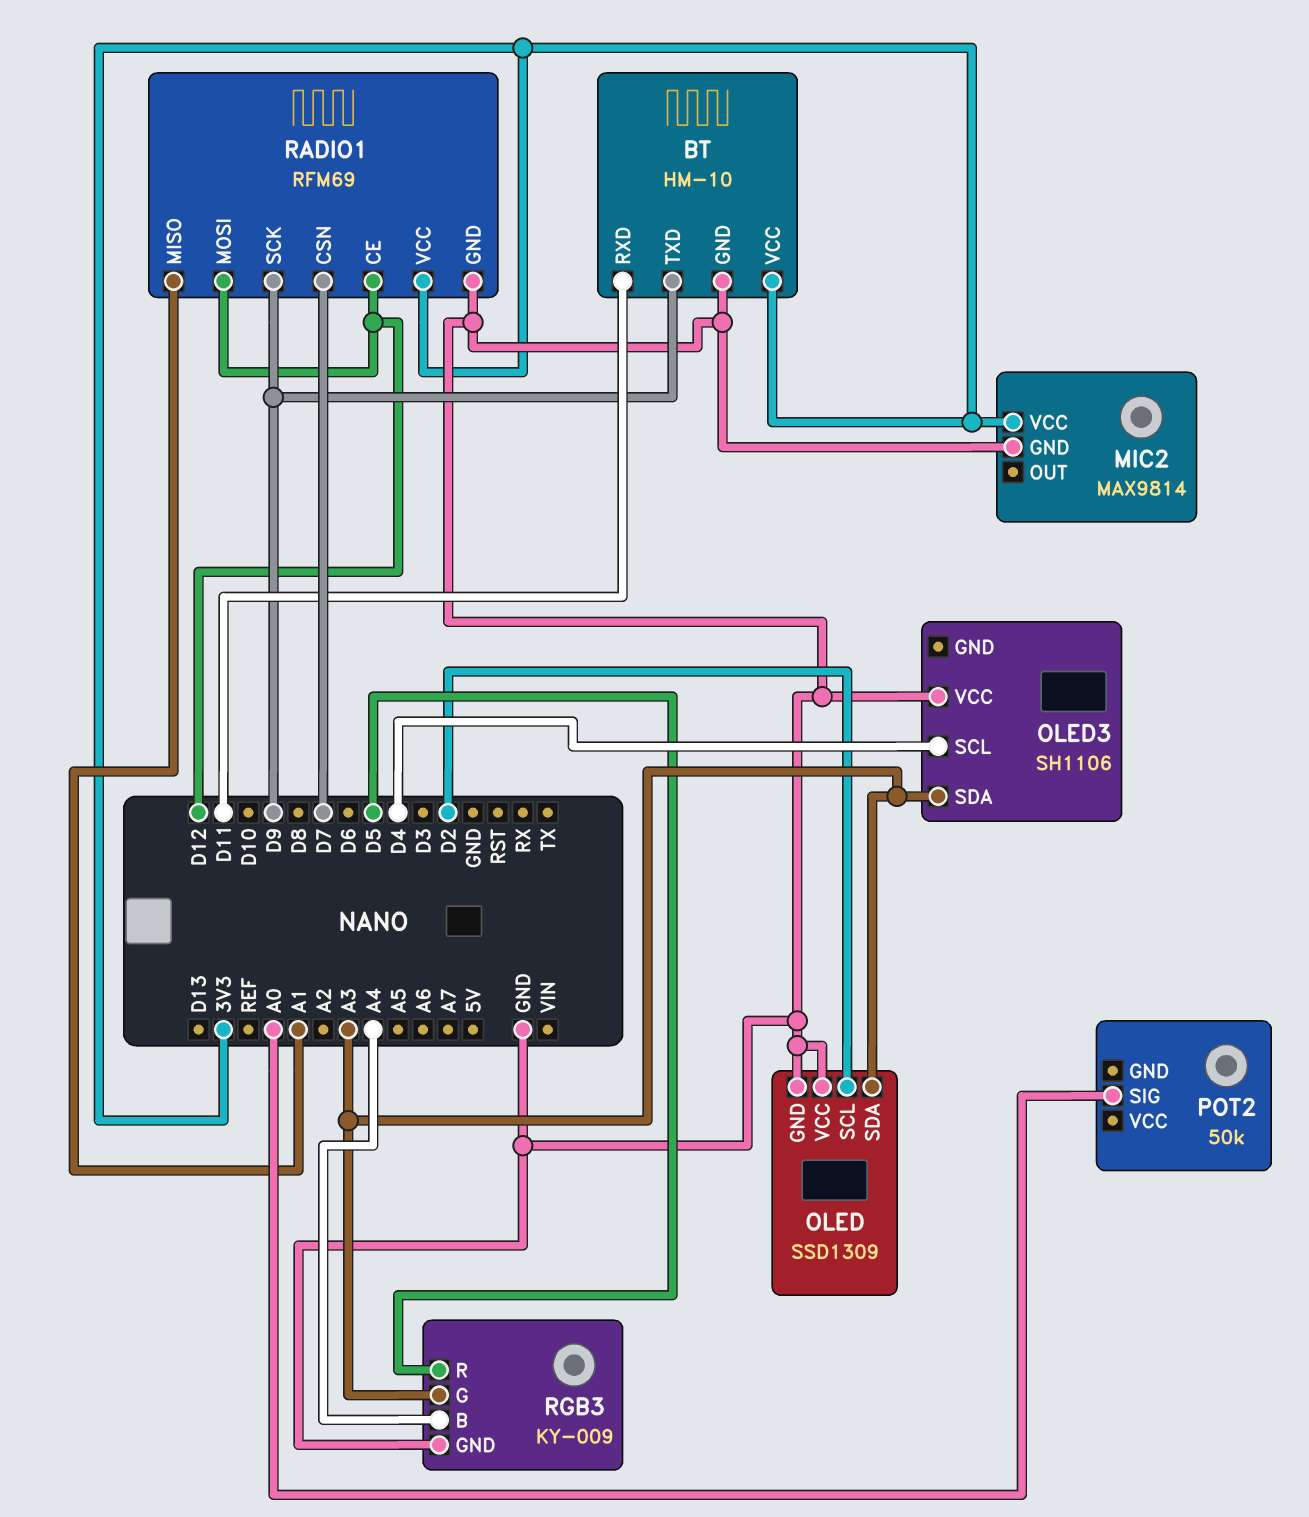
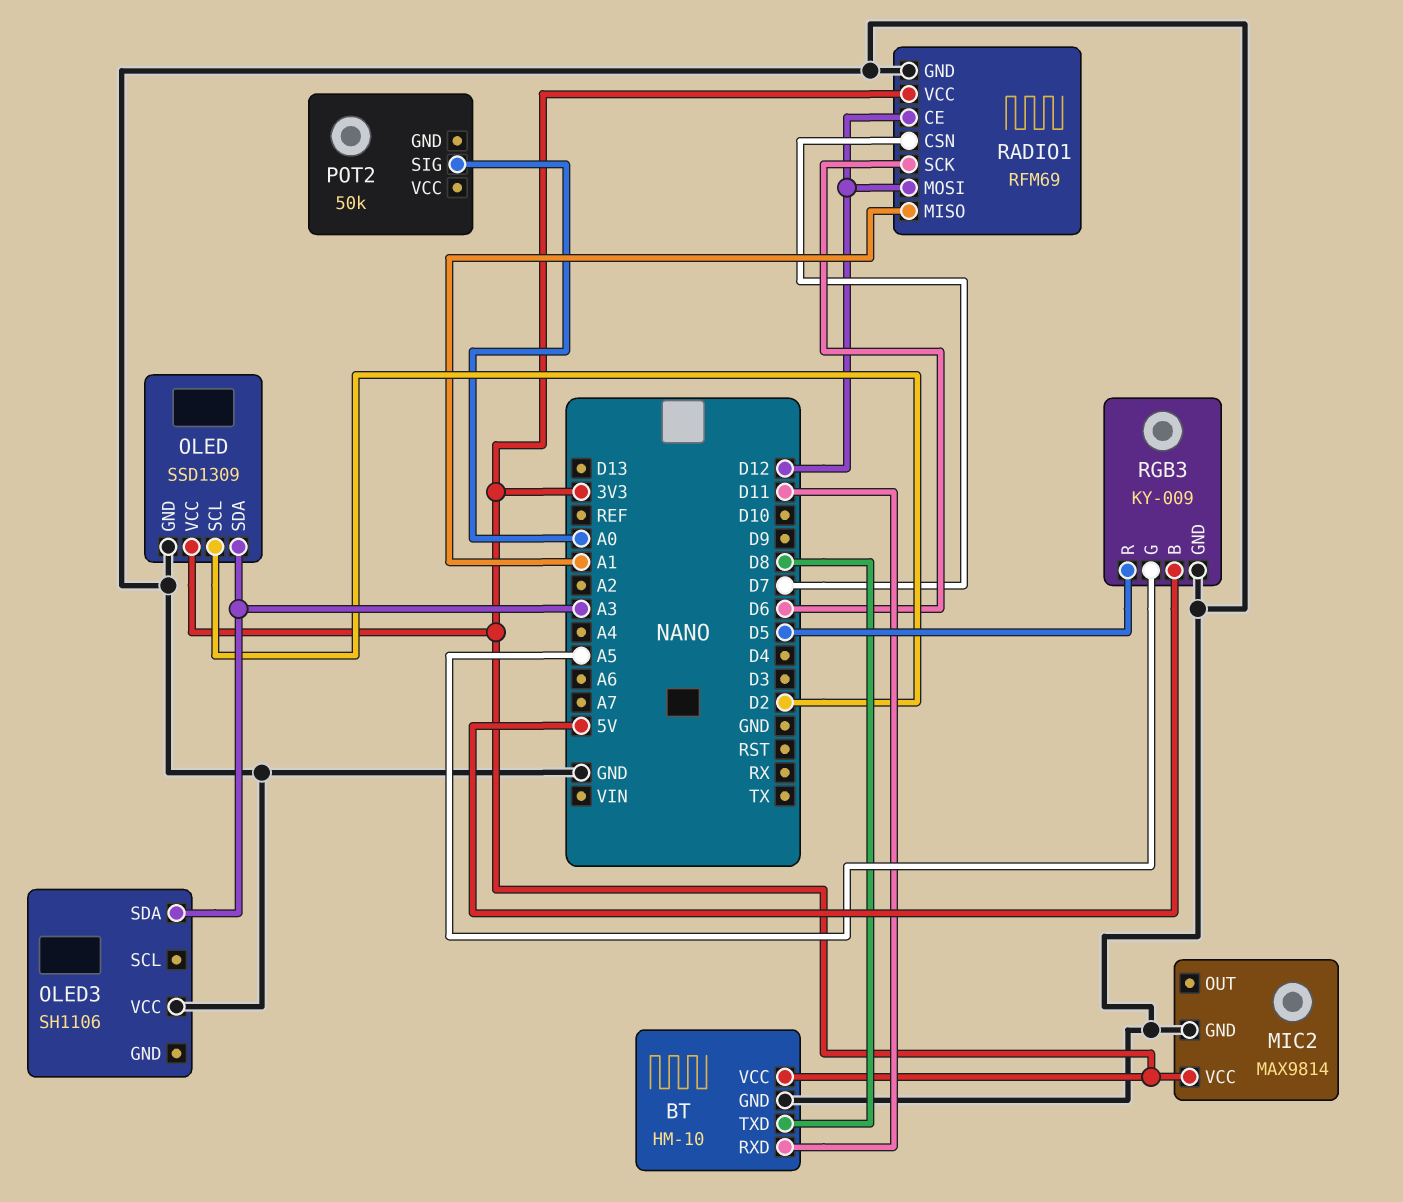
BT pin TXD: D9 -> D8
OLED pin VCC: GND -> 3V3
OLED3 pin SCL: D4 -> none
RADIO1 pin SCK: D9 -> D6
RGB3 pin B: A4 -> 5V
RGB3 pin G: A3 -> A5

